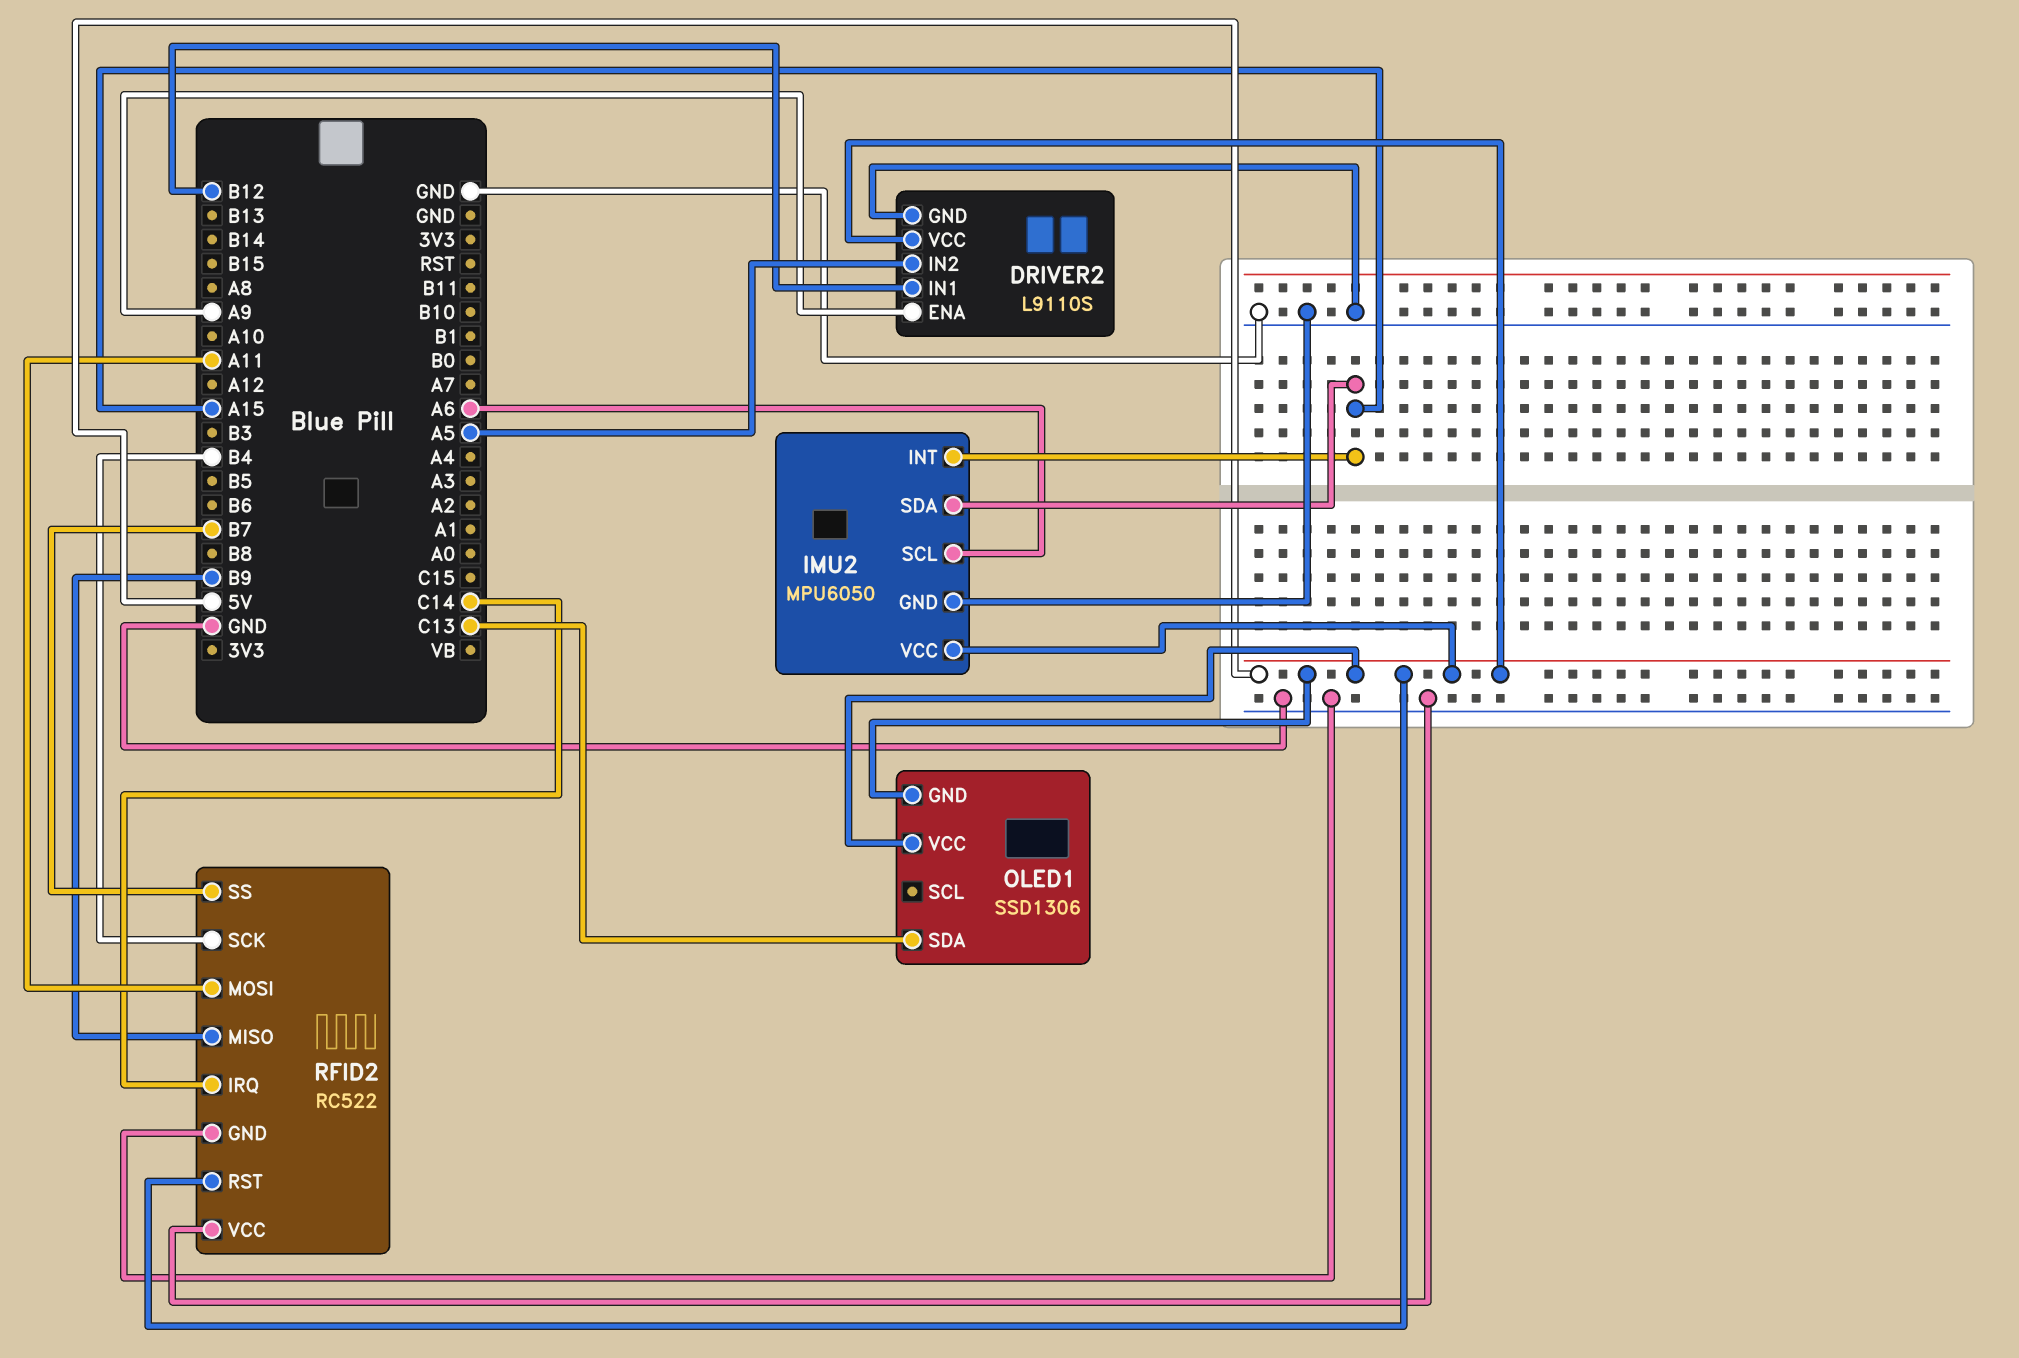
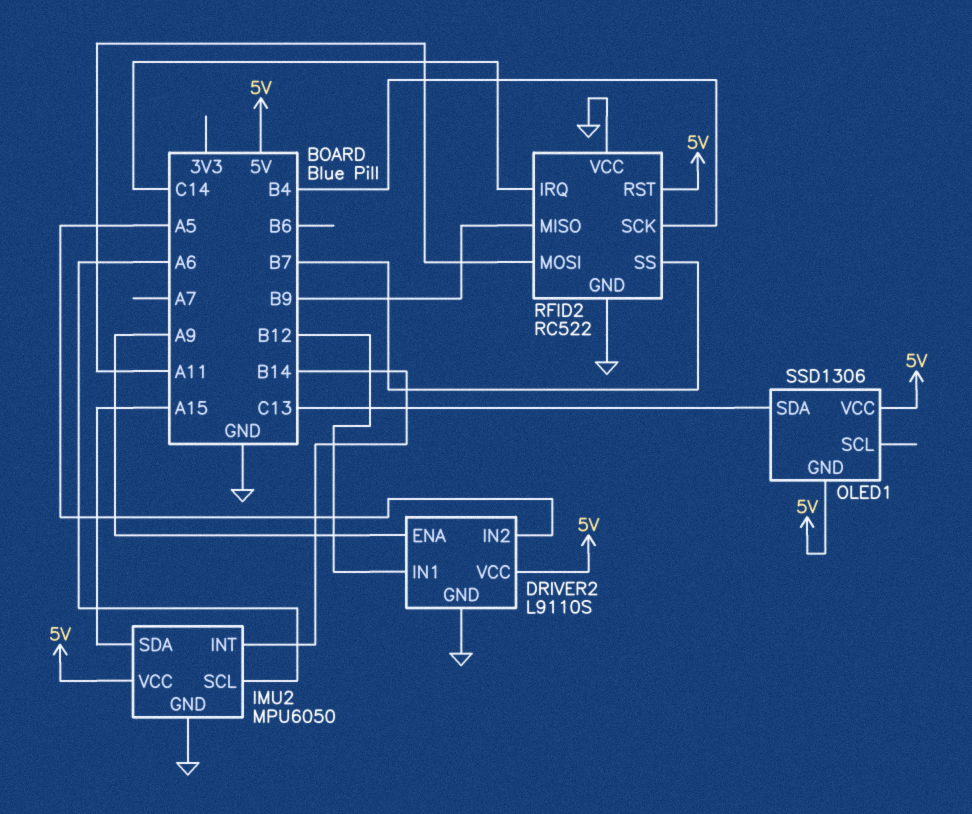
IMU2 pin INT: A15 -> B14

